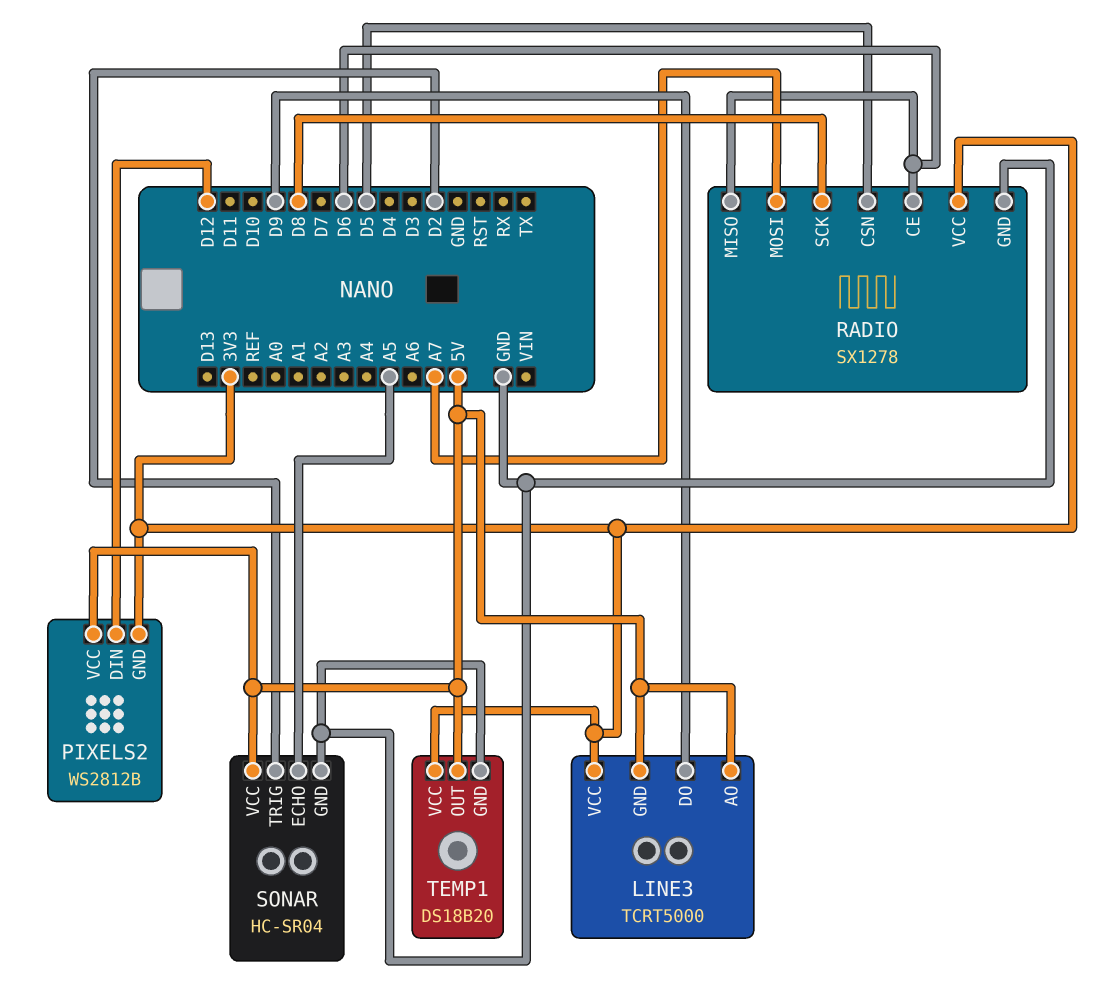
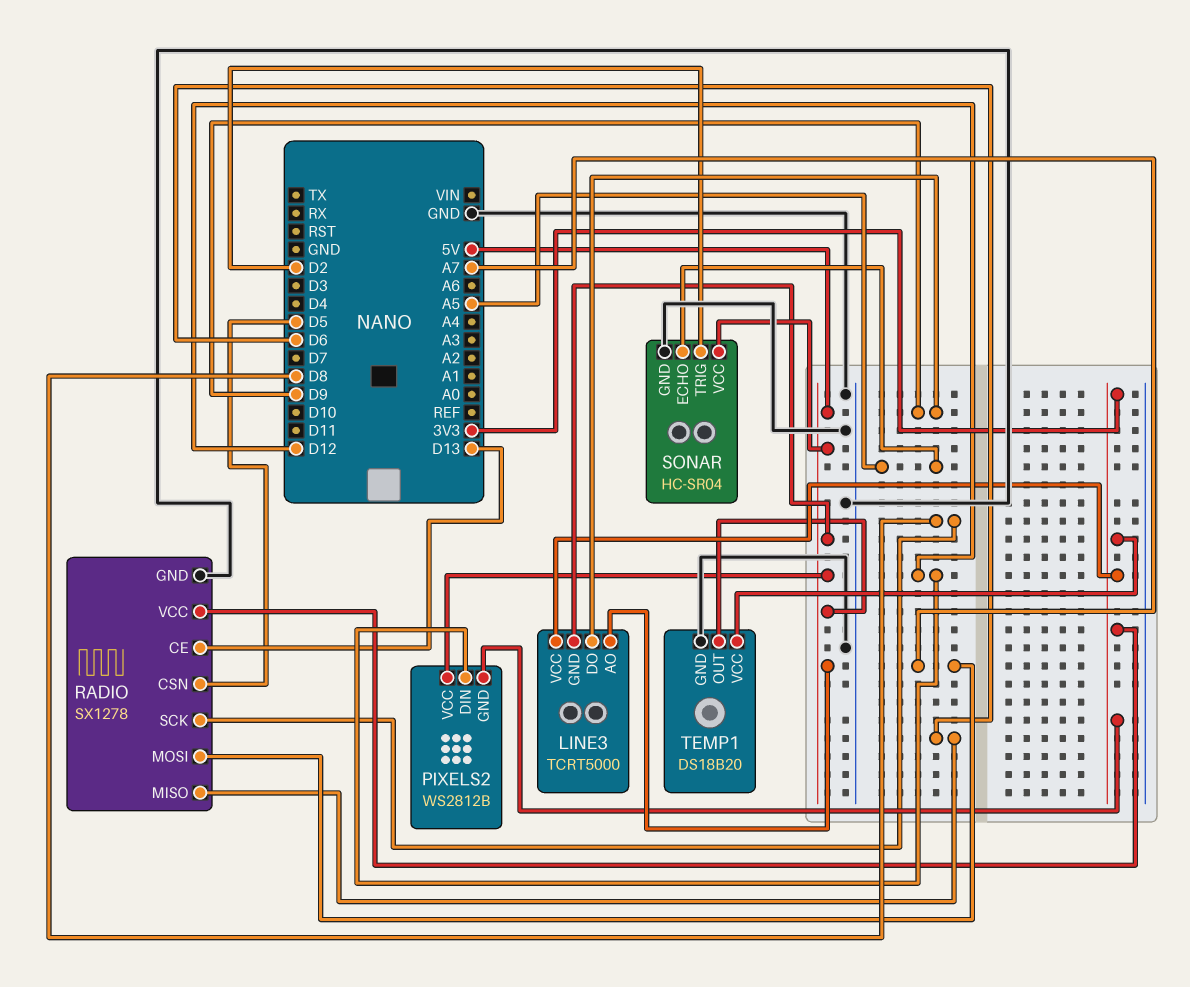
RADIO pin CE: D6 -> D13

